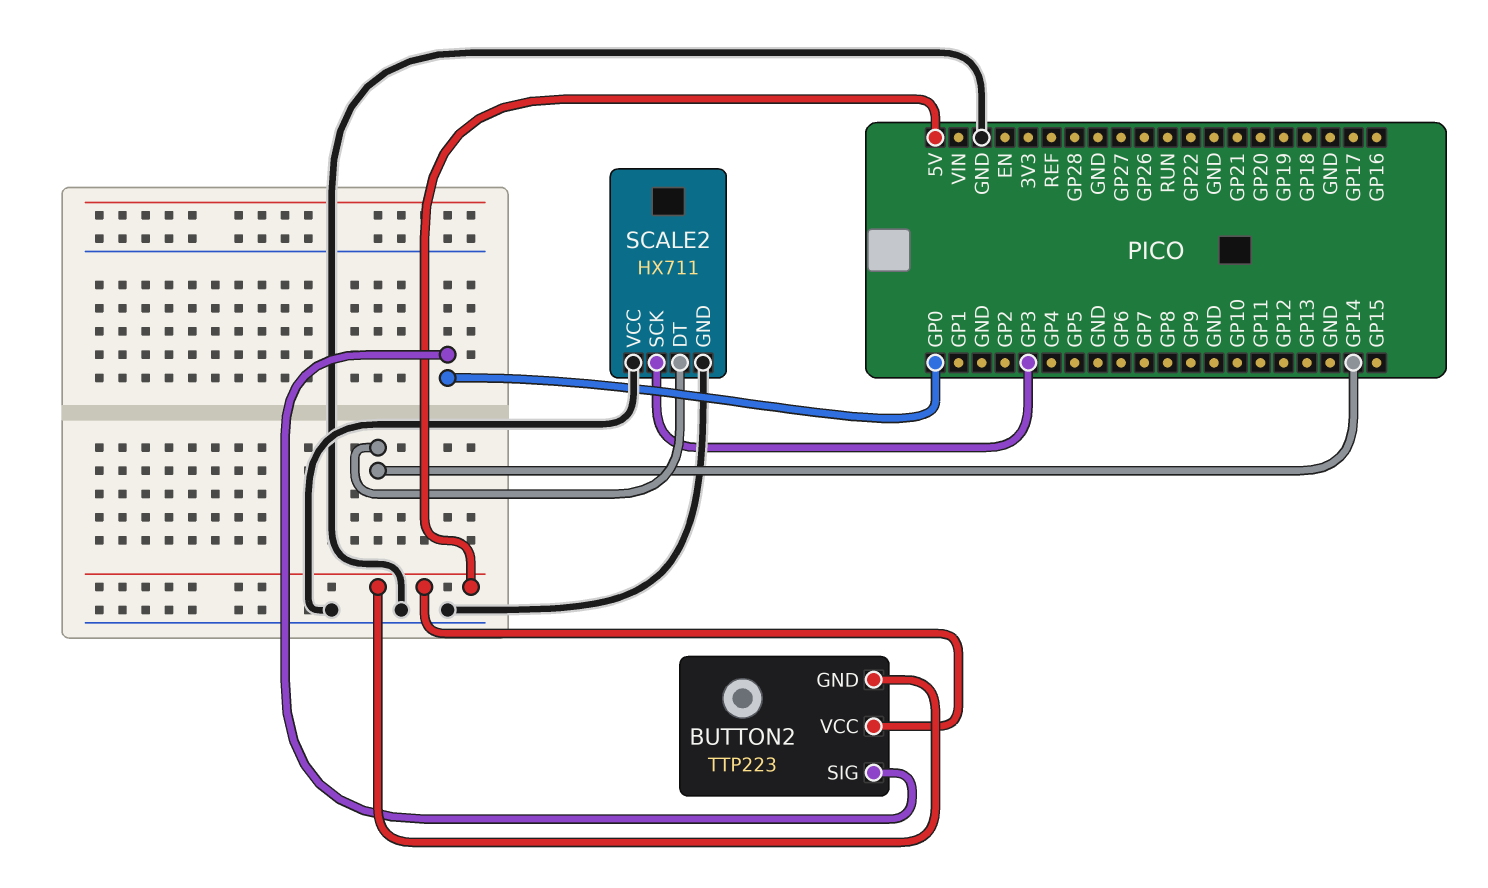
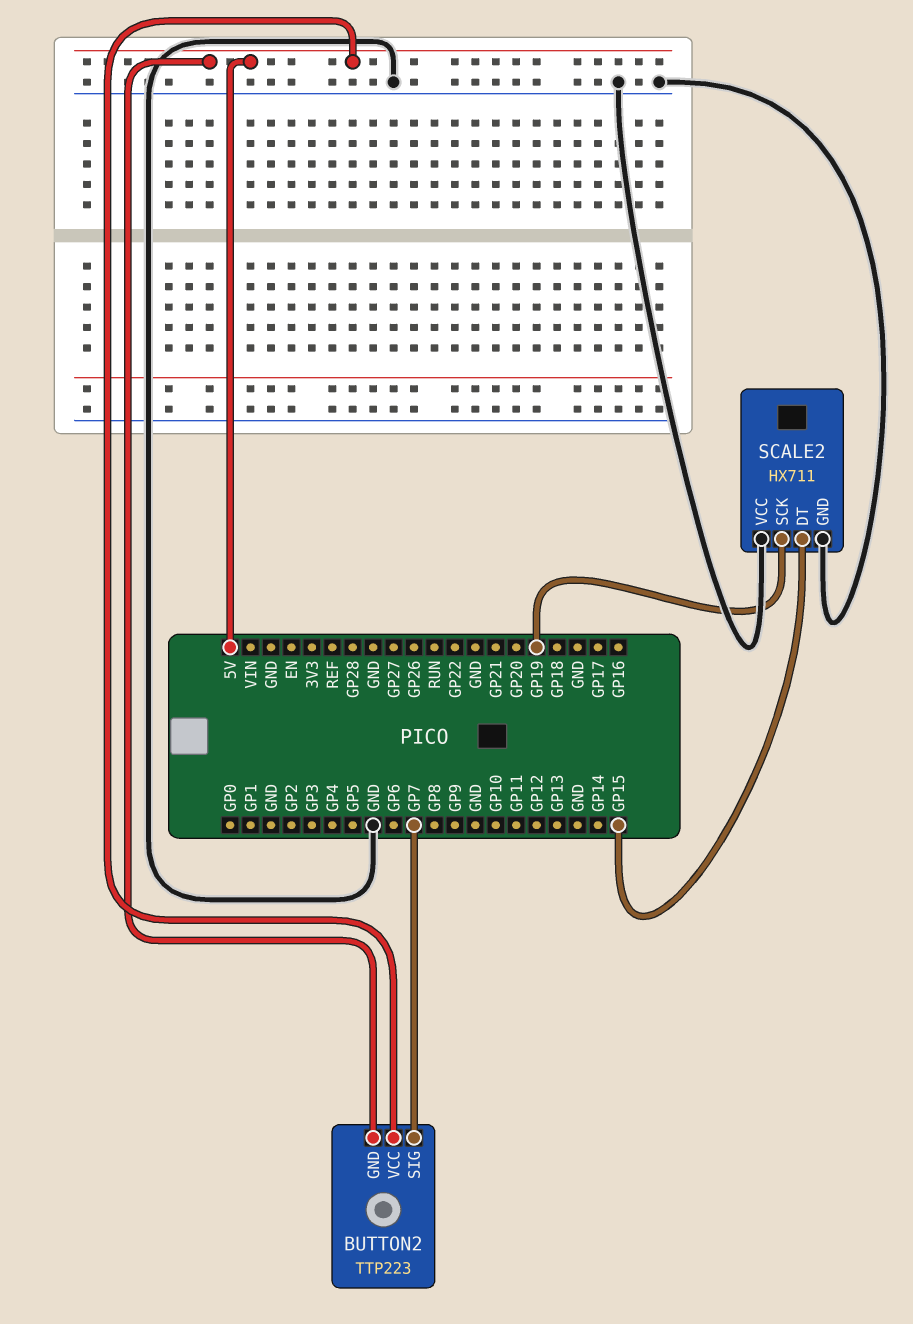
BUTTON2 pin SIG: GP0 -> GP7
SCALE2 pin DT: GP14 -> GP15
SCALE2 pin SCK: GP3 -> GP19

